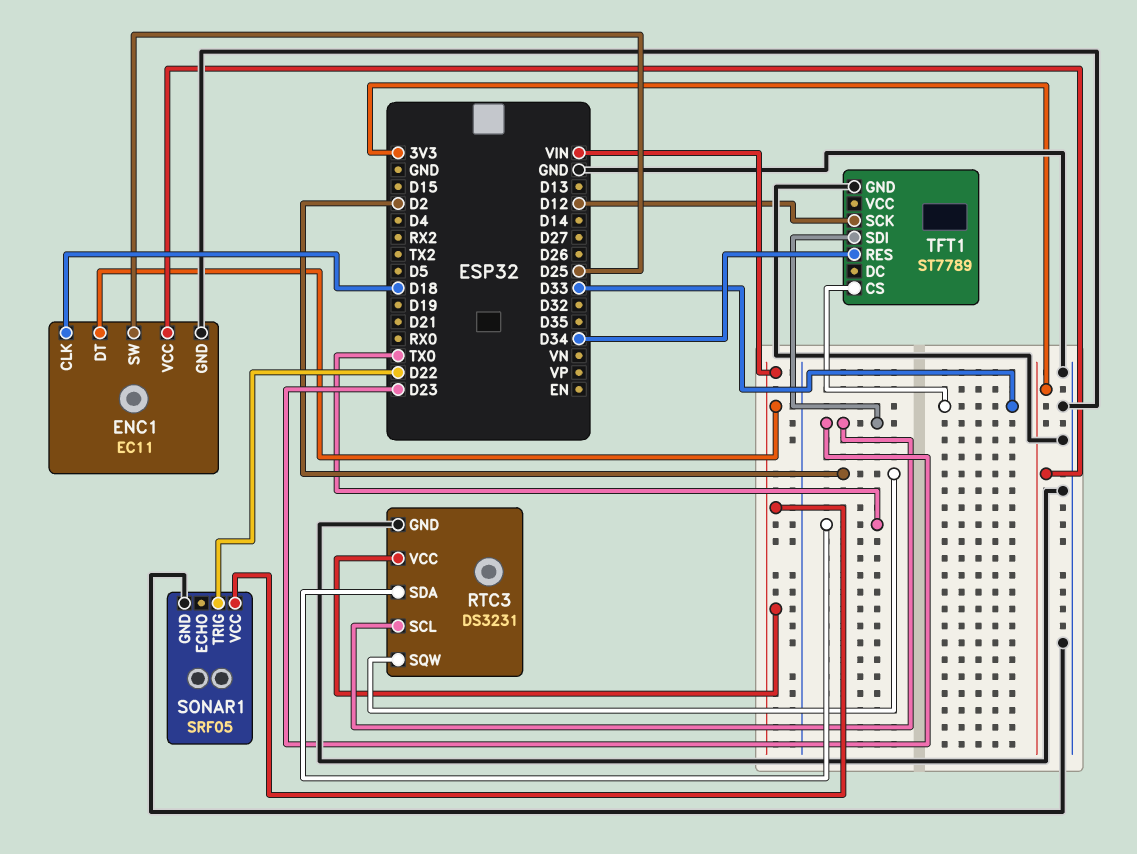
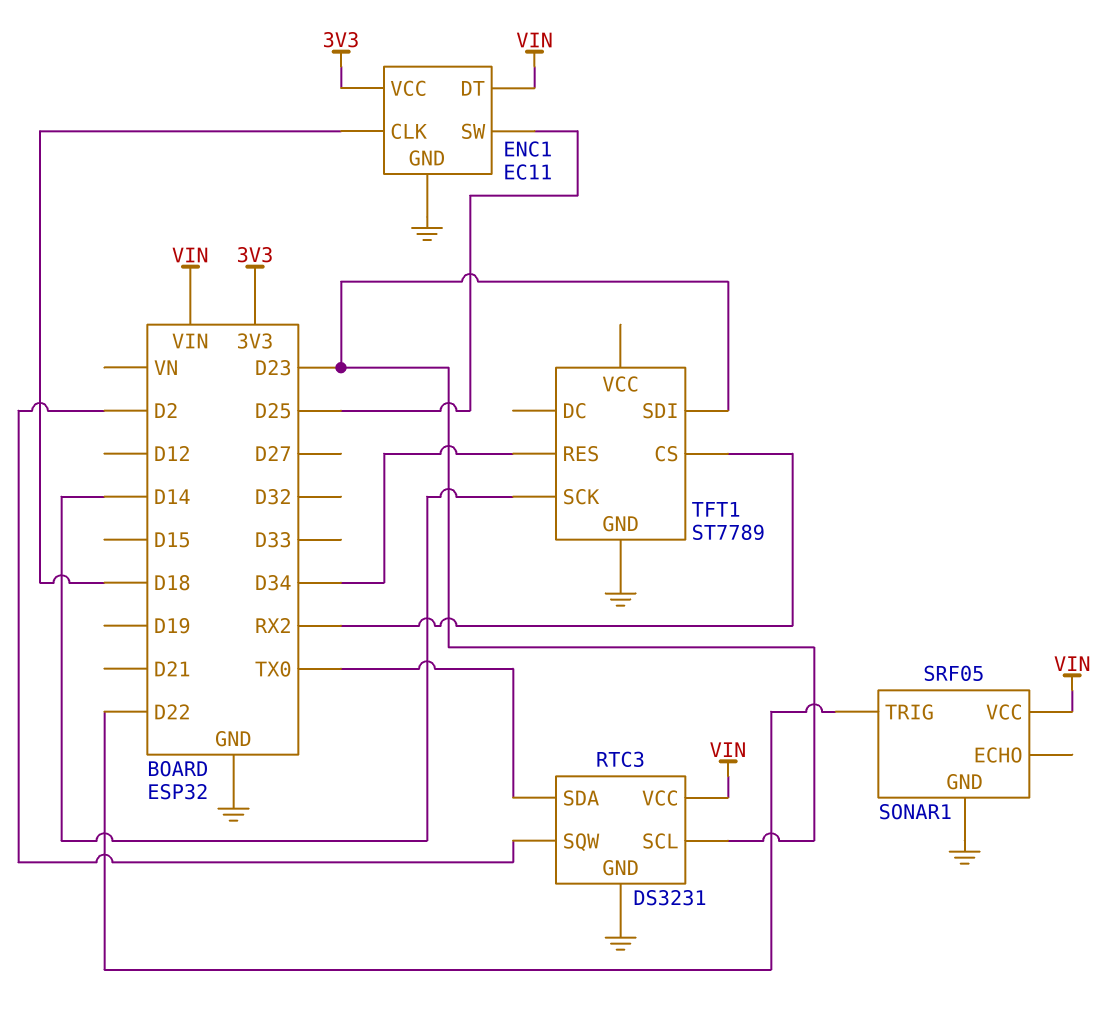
TFT1 pin CS: D33 -> RX2
TFT1 pin SCK: D12 -> D14

